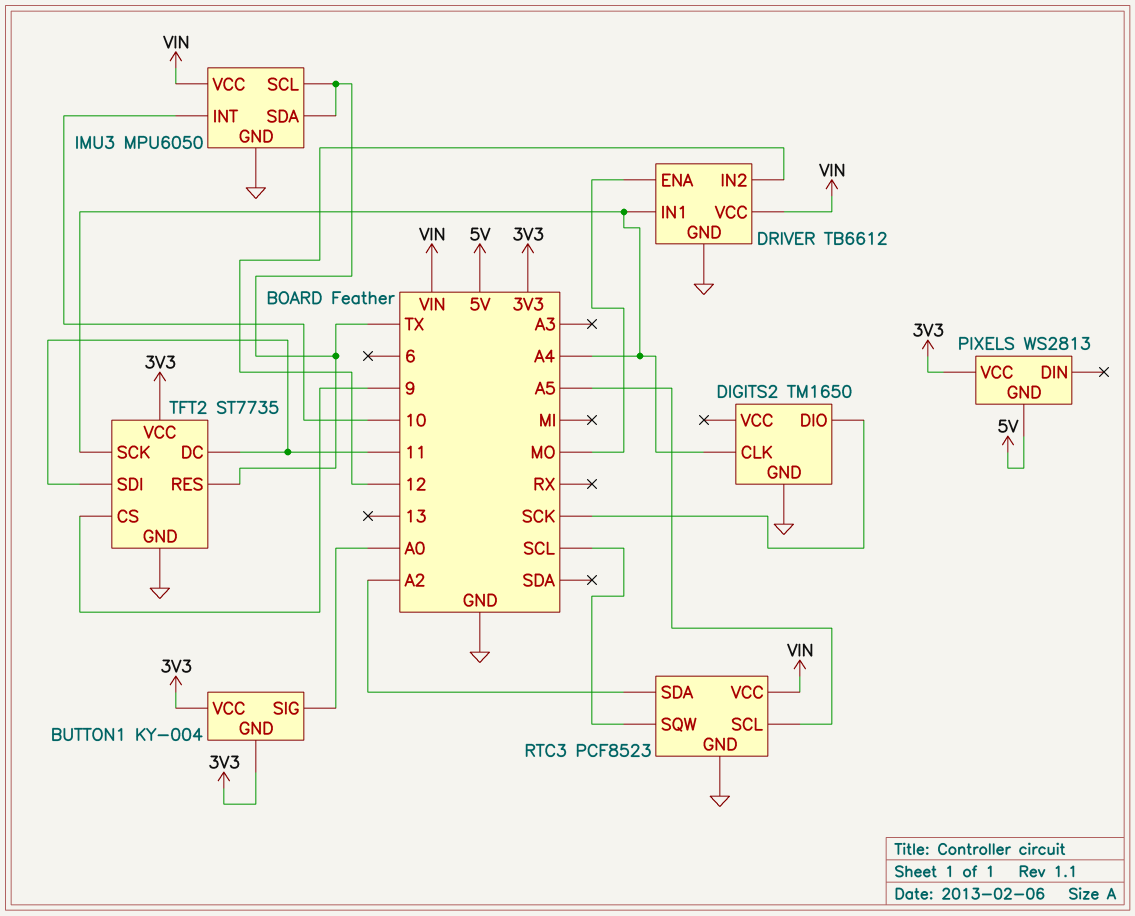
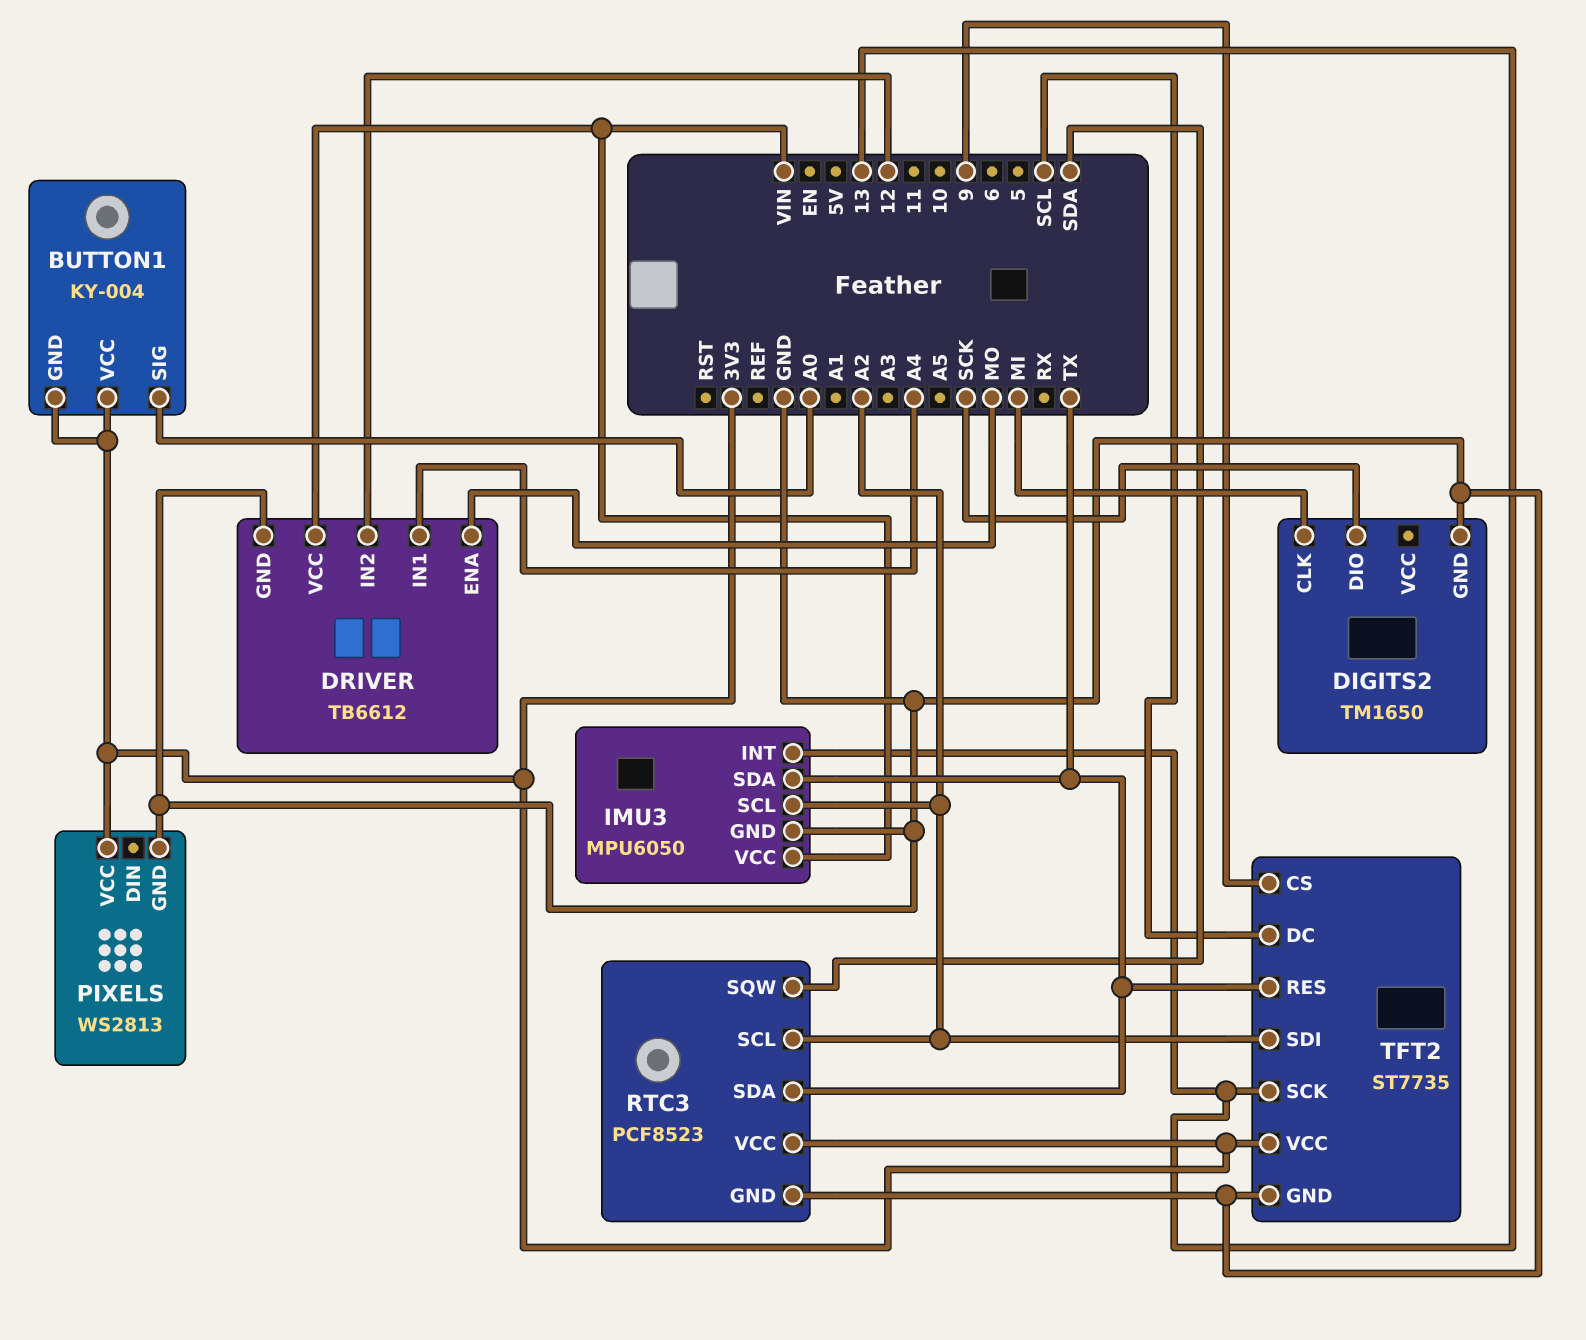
DIGITS2 pin CLK: A4 -> MI
IMU3 pin INT: 10 -> 13
IMU3 pin SCL: TX -> A2
PIXELS pin GND: 5V -> GND
RTC3 pin SCL: A5 -> A2
RTC3 pin SDA: A2 -> TX
RTC3 pin SQW: SCL -> SDA
RTC3 pin VCC: VIN -> 3V3
TFT2 pin DC: 11 -> SCL
TFT2 pin SCK: A4 -> 13
TFT2 pin SDI: 11 -> A2

